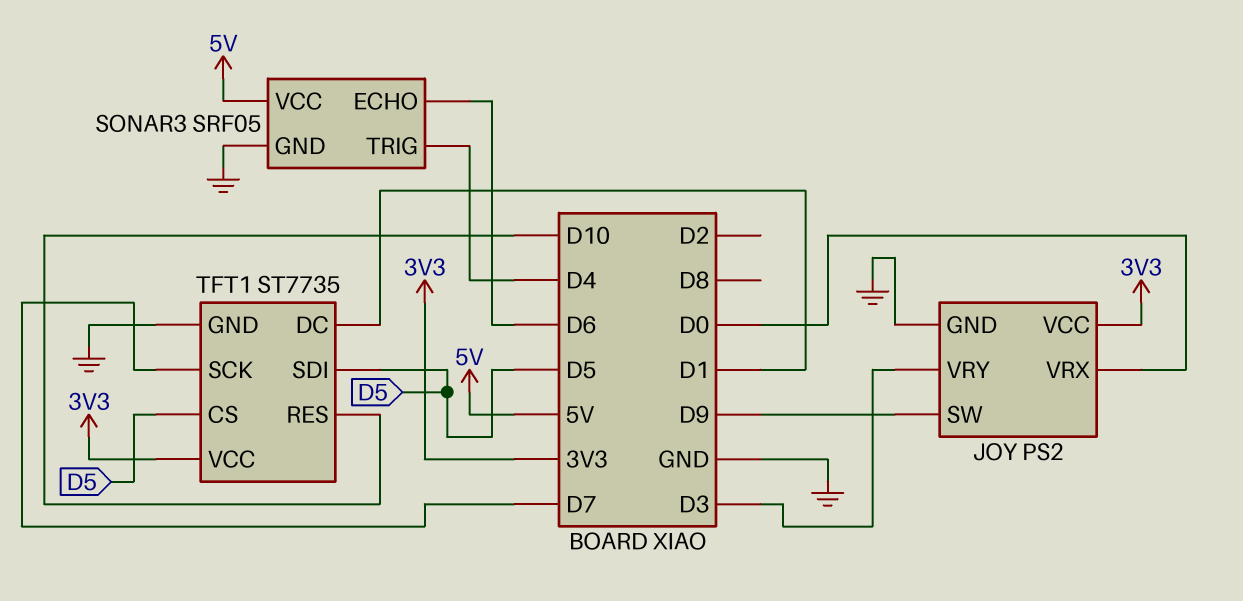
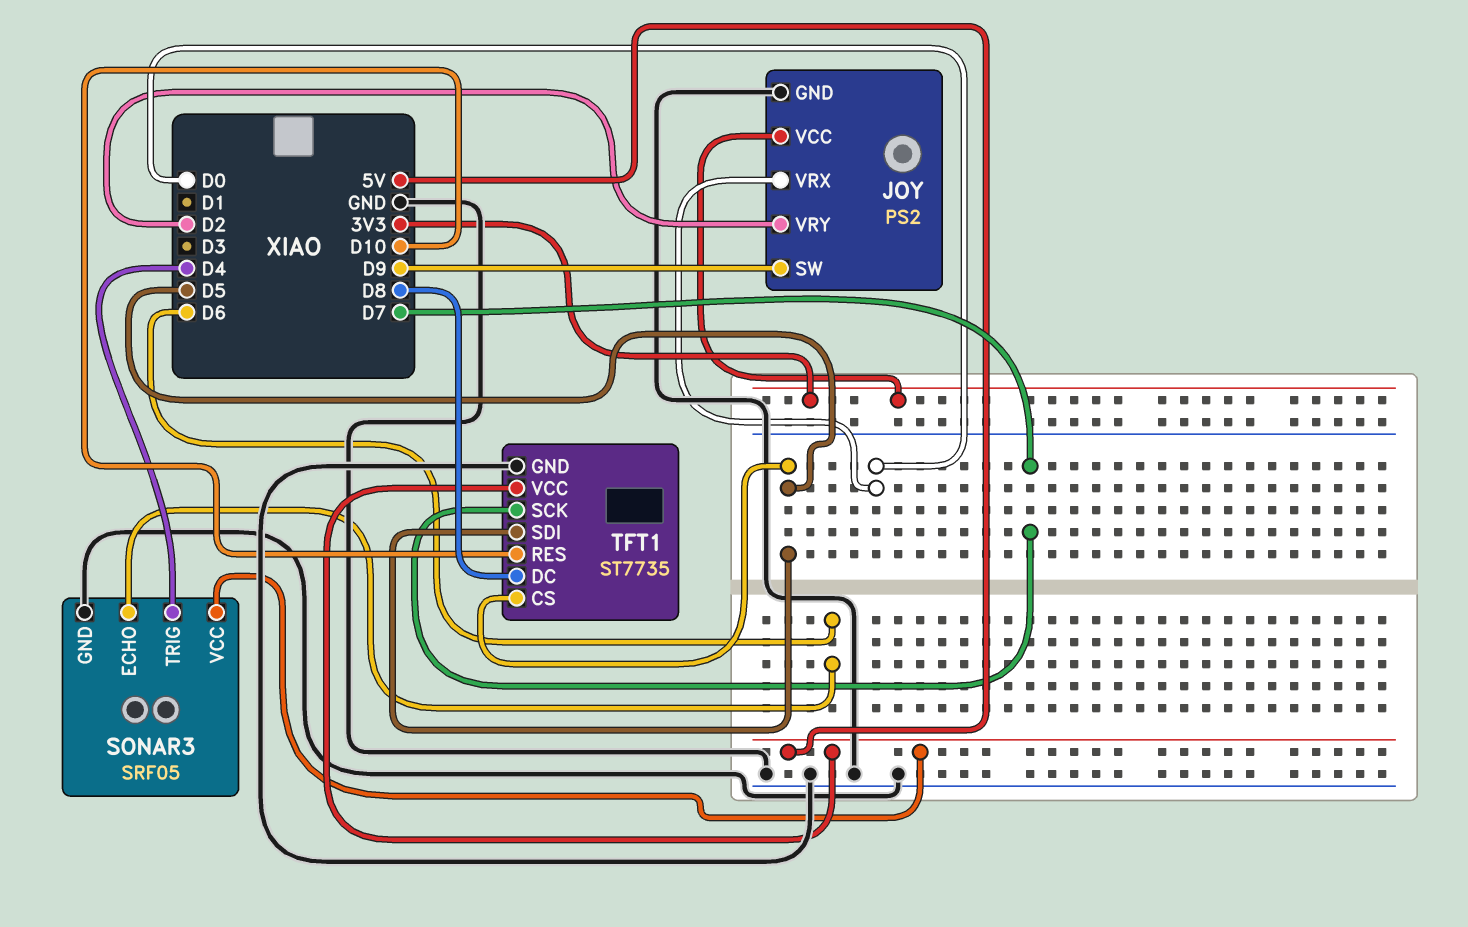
JOY pin VRY: D3 -> D2
TFT1 pin DC: D1 -> D8
TFT1 pin VCC: 3V3 -> 5V

